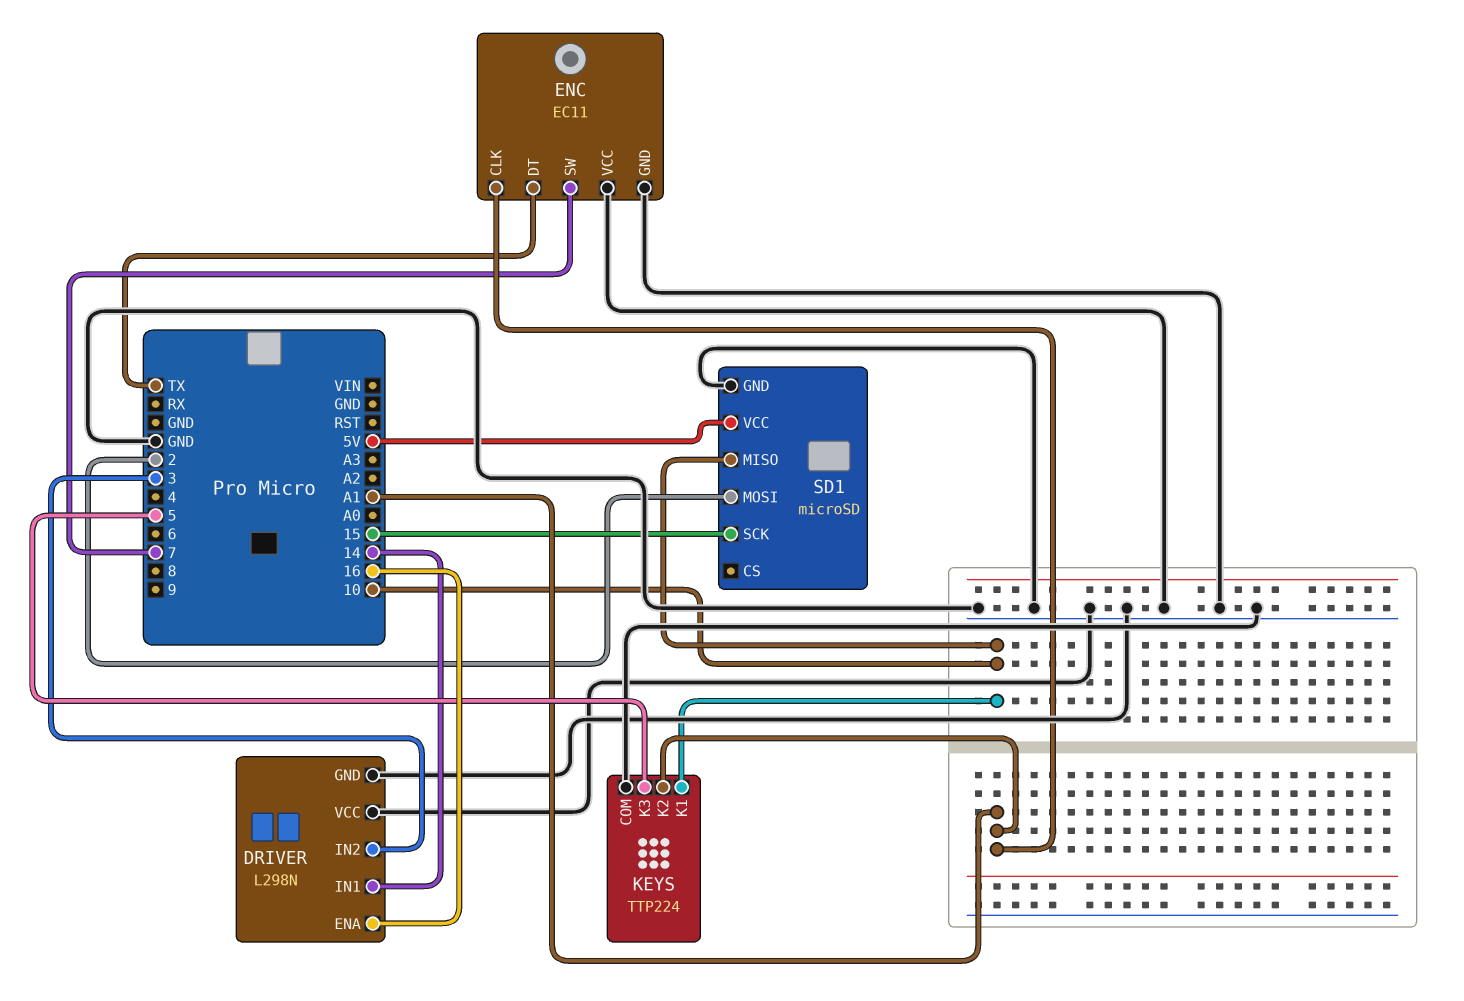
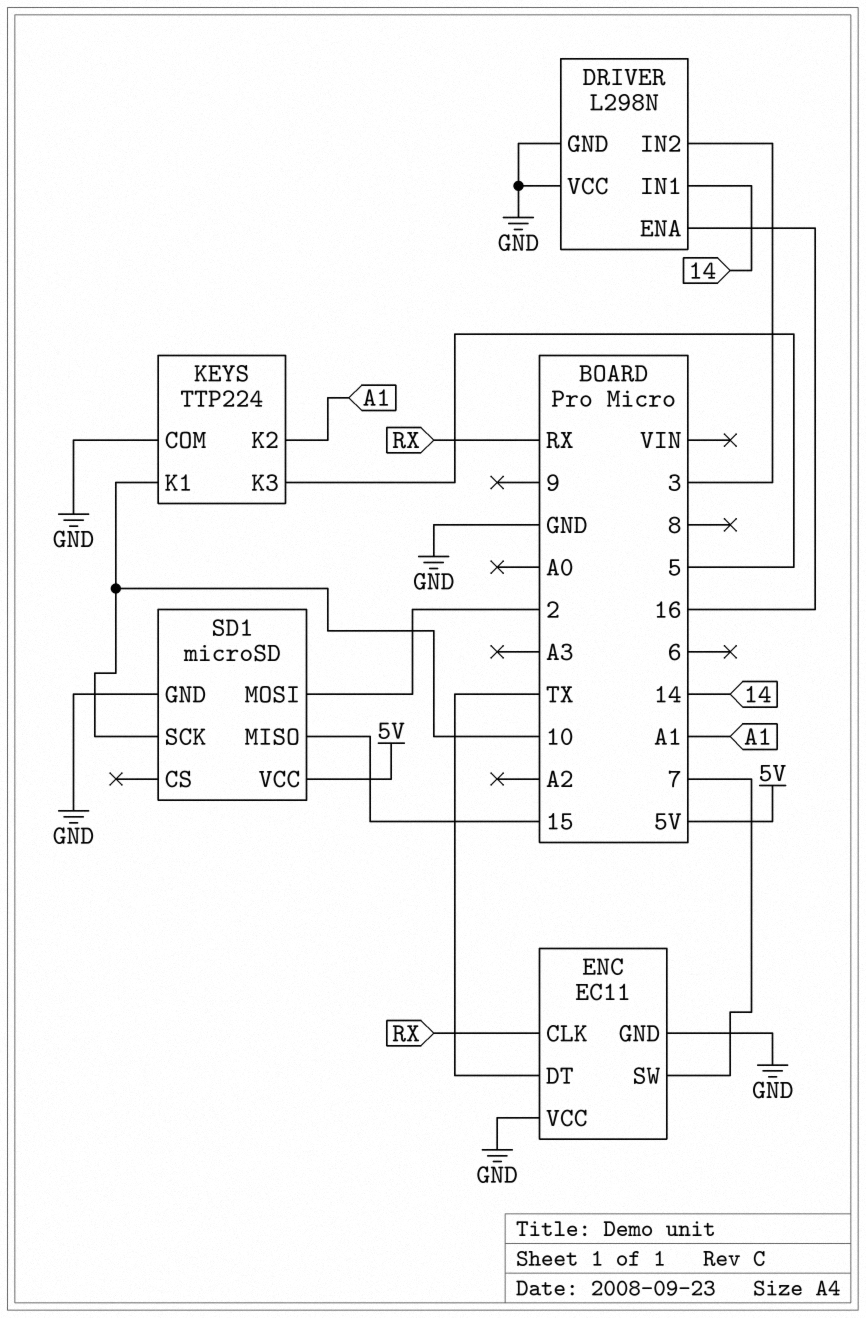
ENC pin CLK: A1 -> RX
SD1 pin MISO: 10 -> 15
SD1 pin SCK: 15 -> 10

